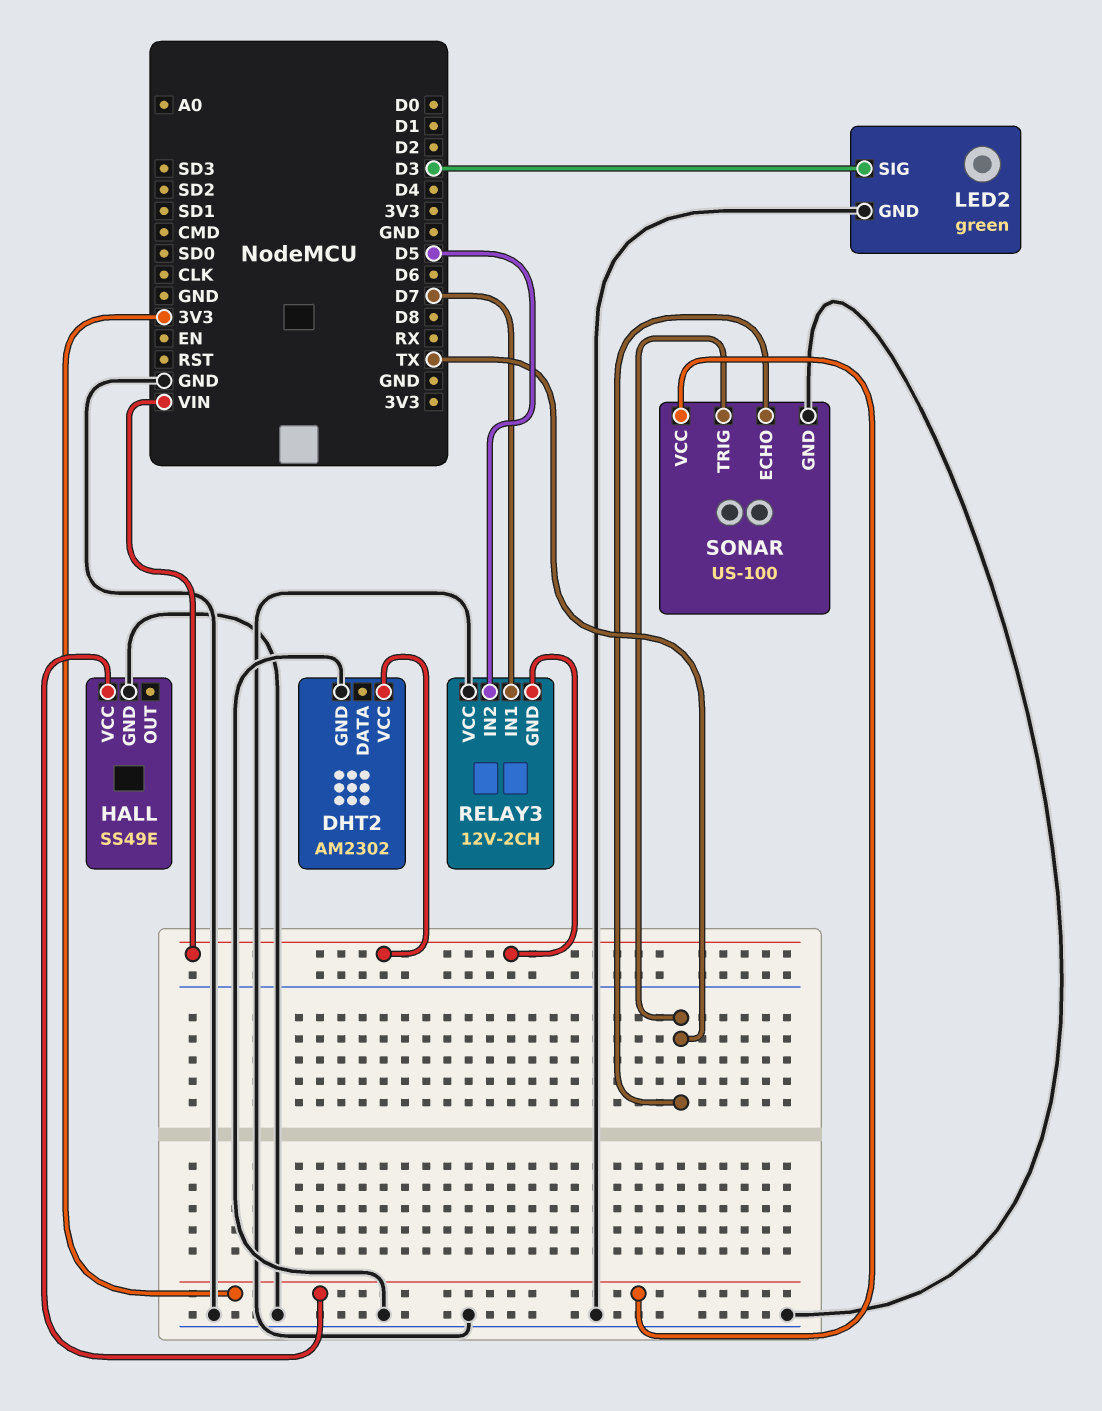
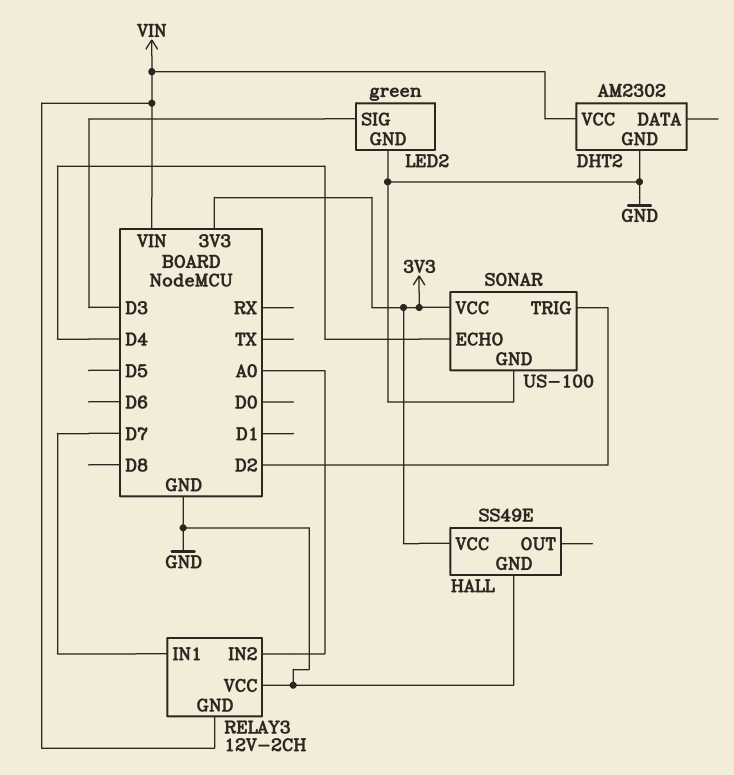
RELAY3 pin IN2: D5 -> A0
SONAR pin ECHO: TX -> D4
SONAR pin TRIG: TX -> D2

